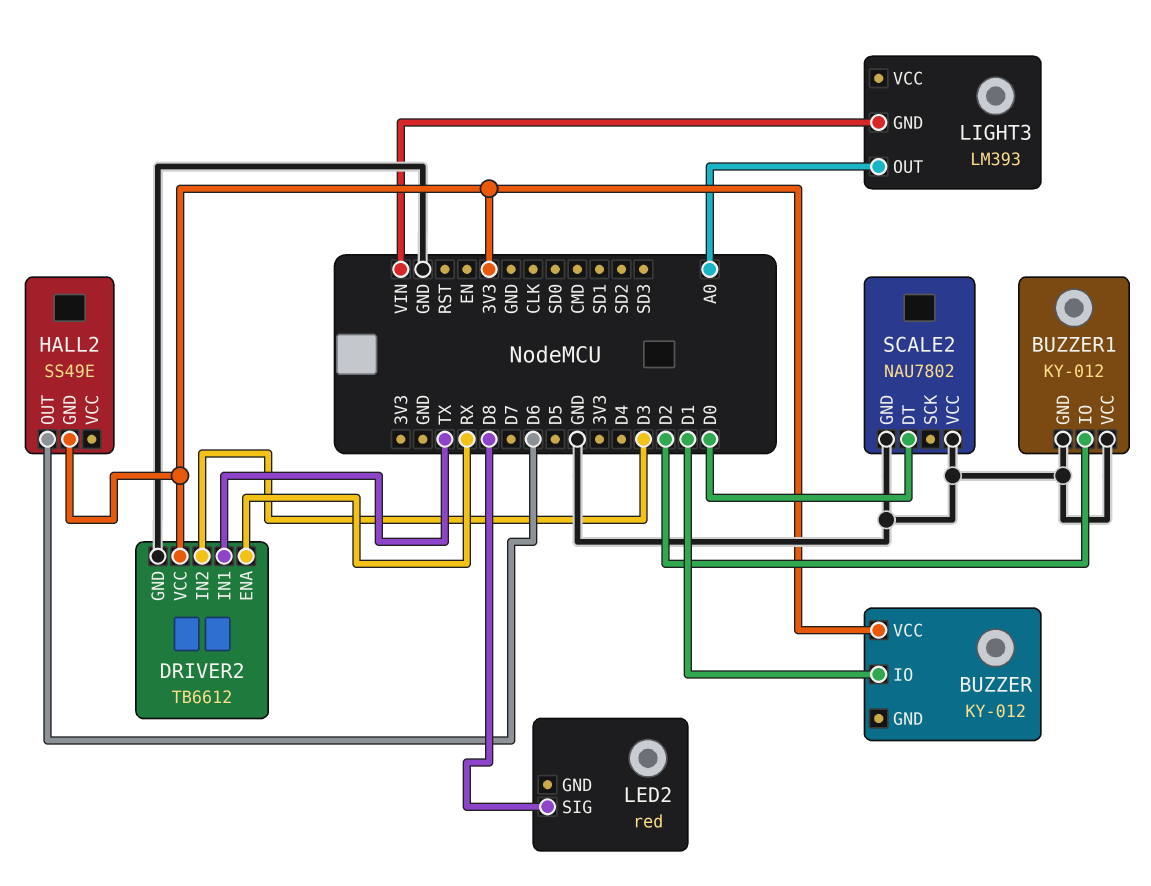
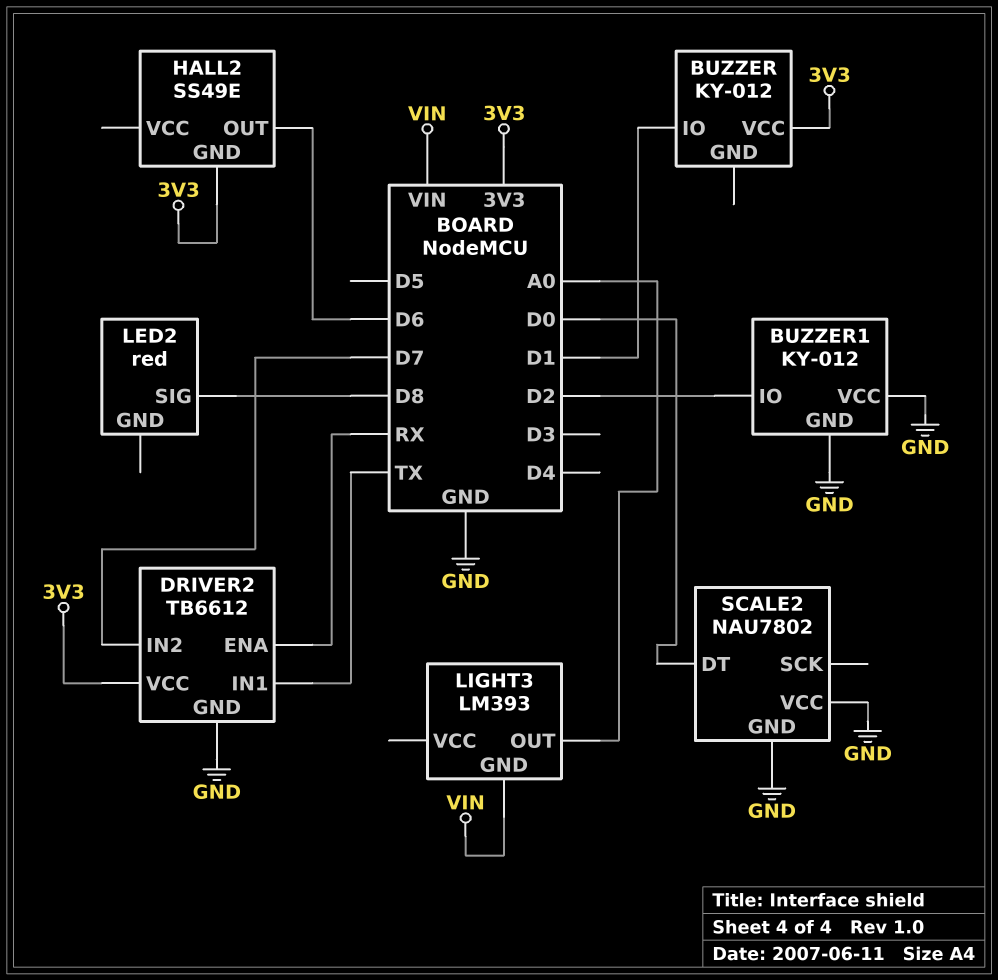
DRIVER2 pin IN2: D3 -> D7

